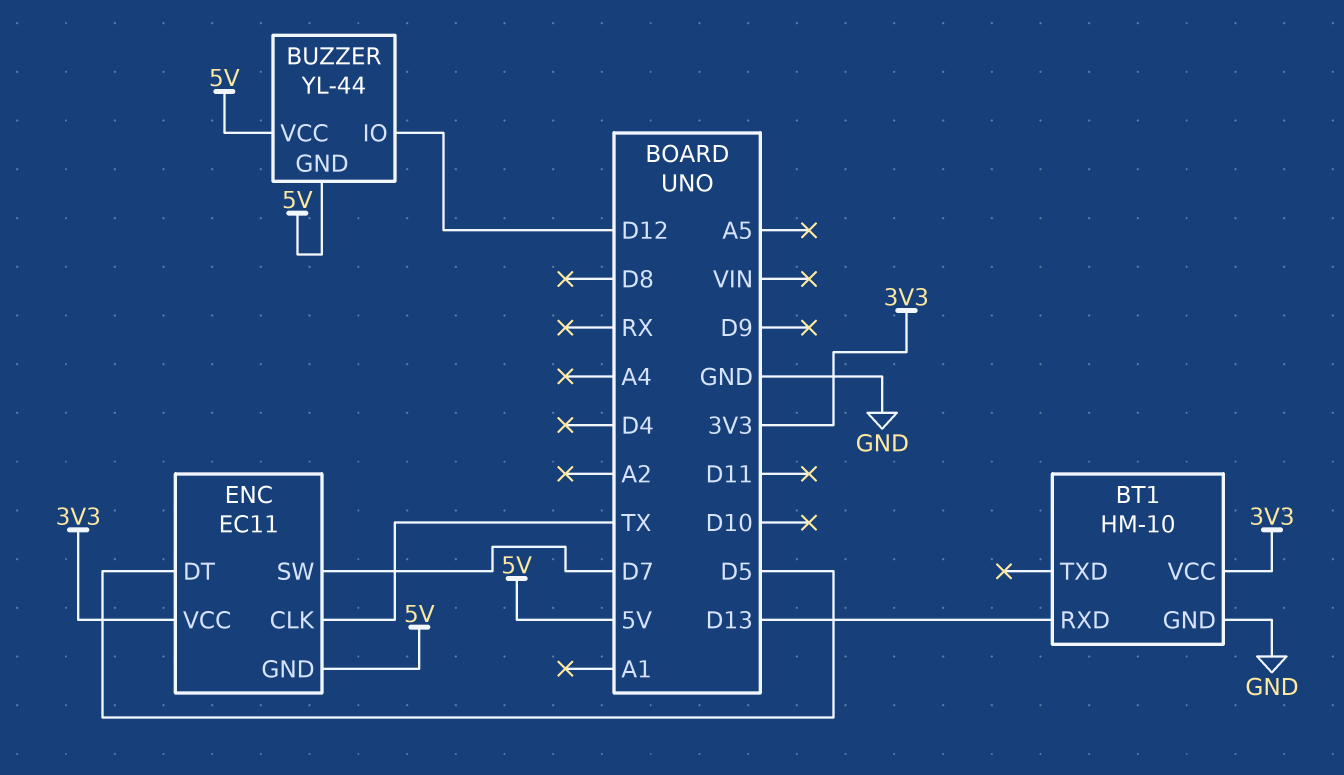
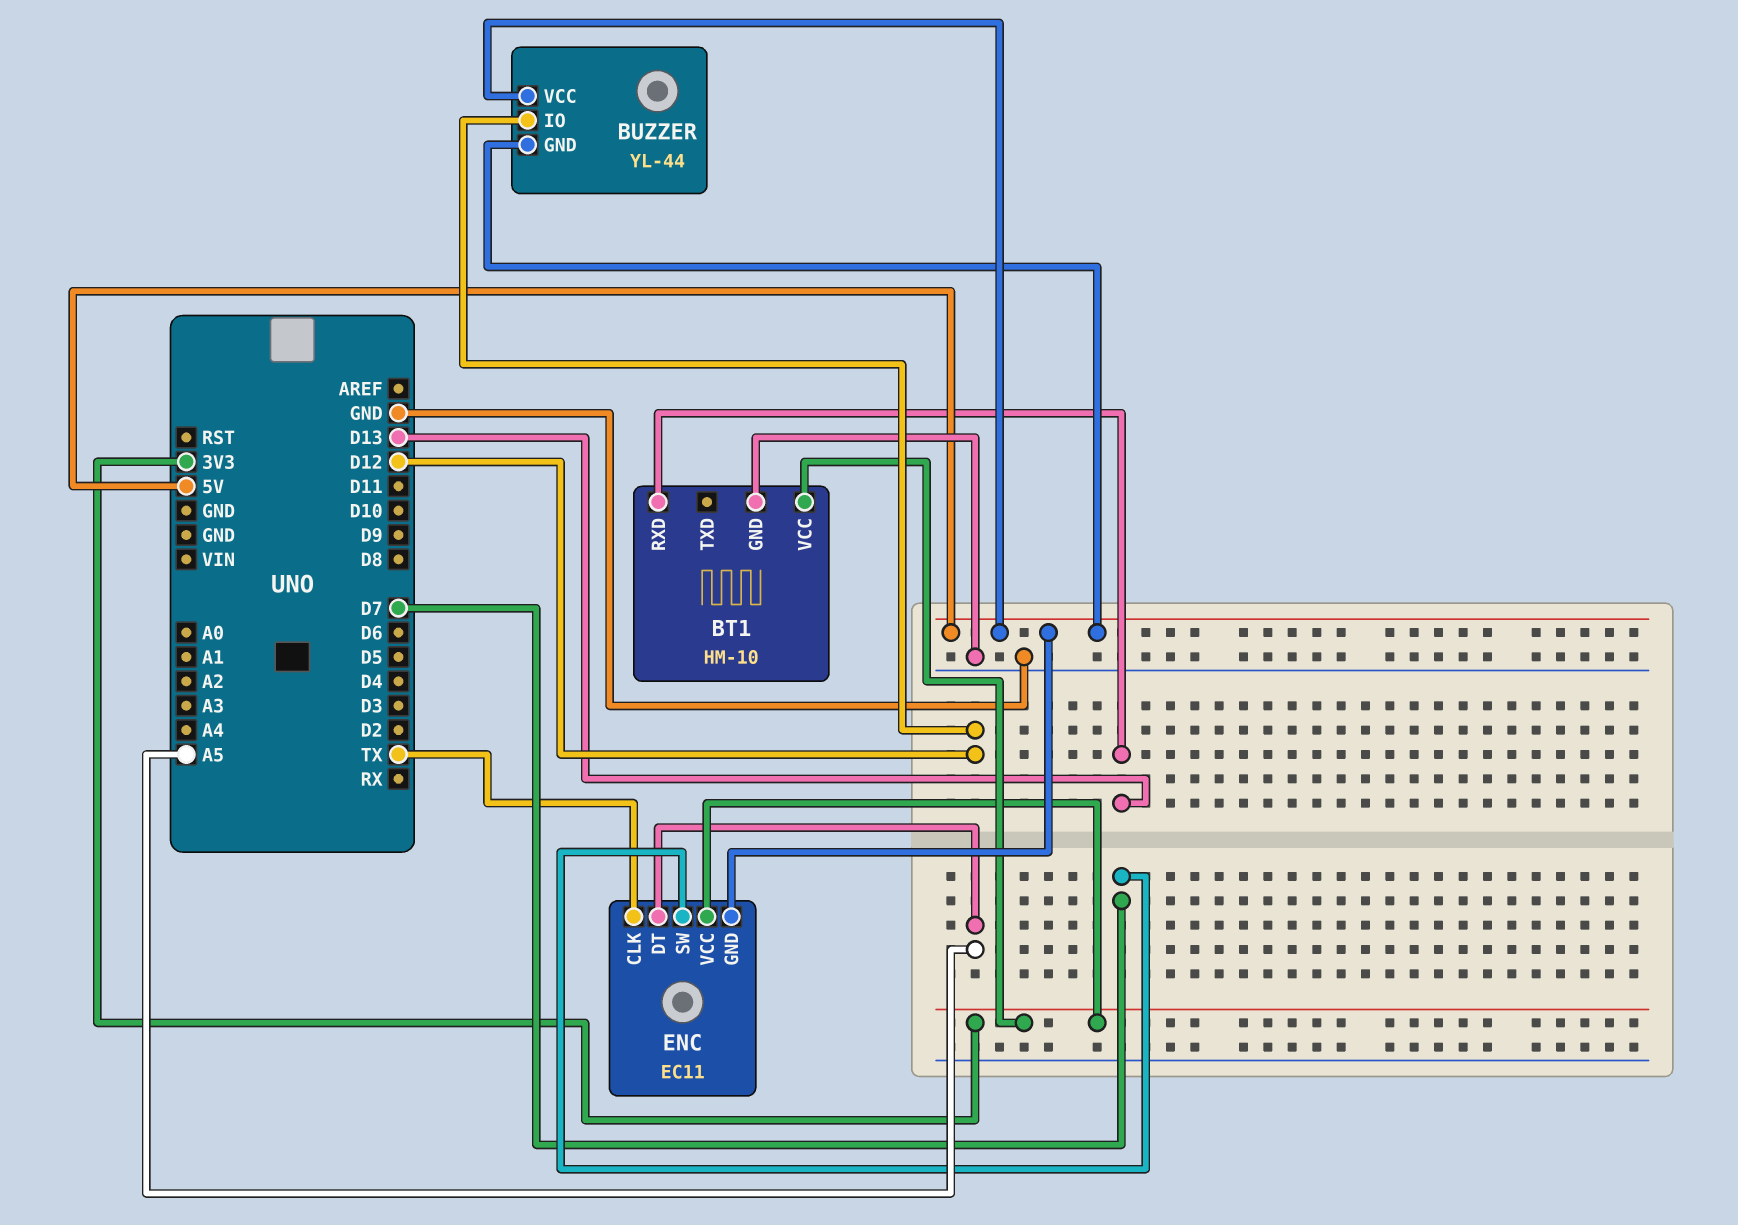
ENC pin DT: D5 -> A5

